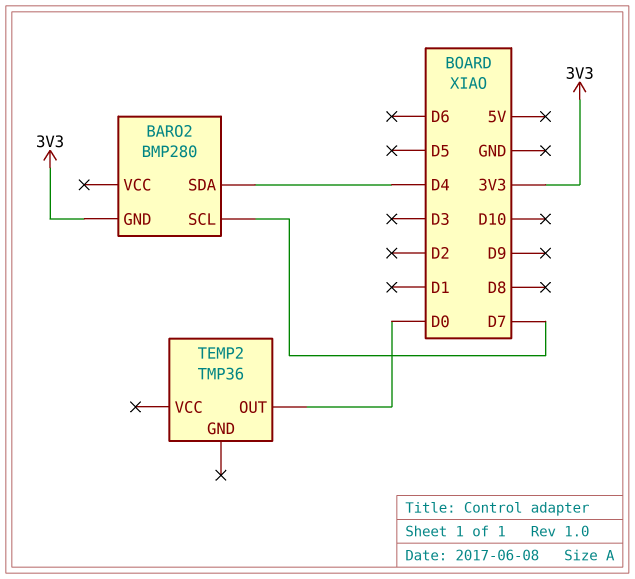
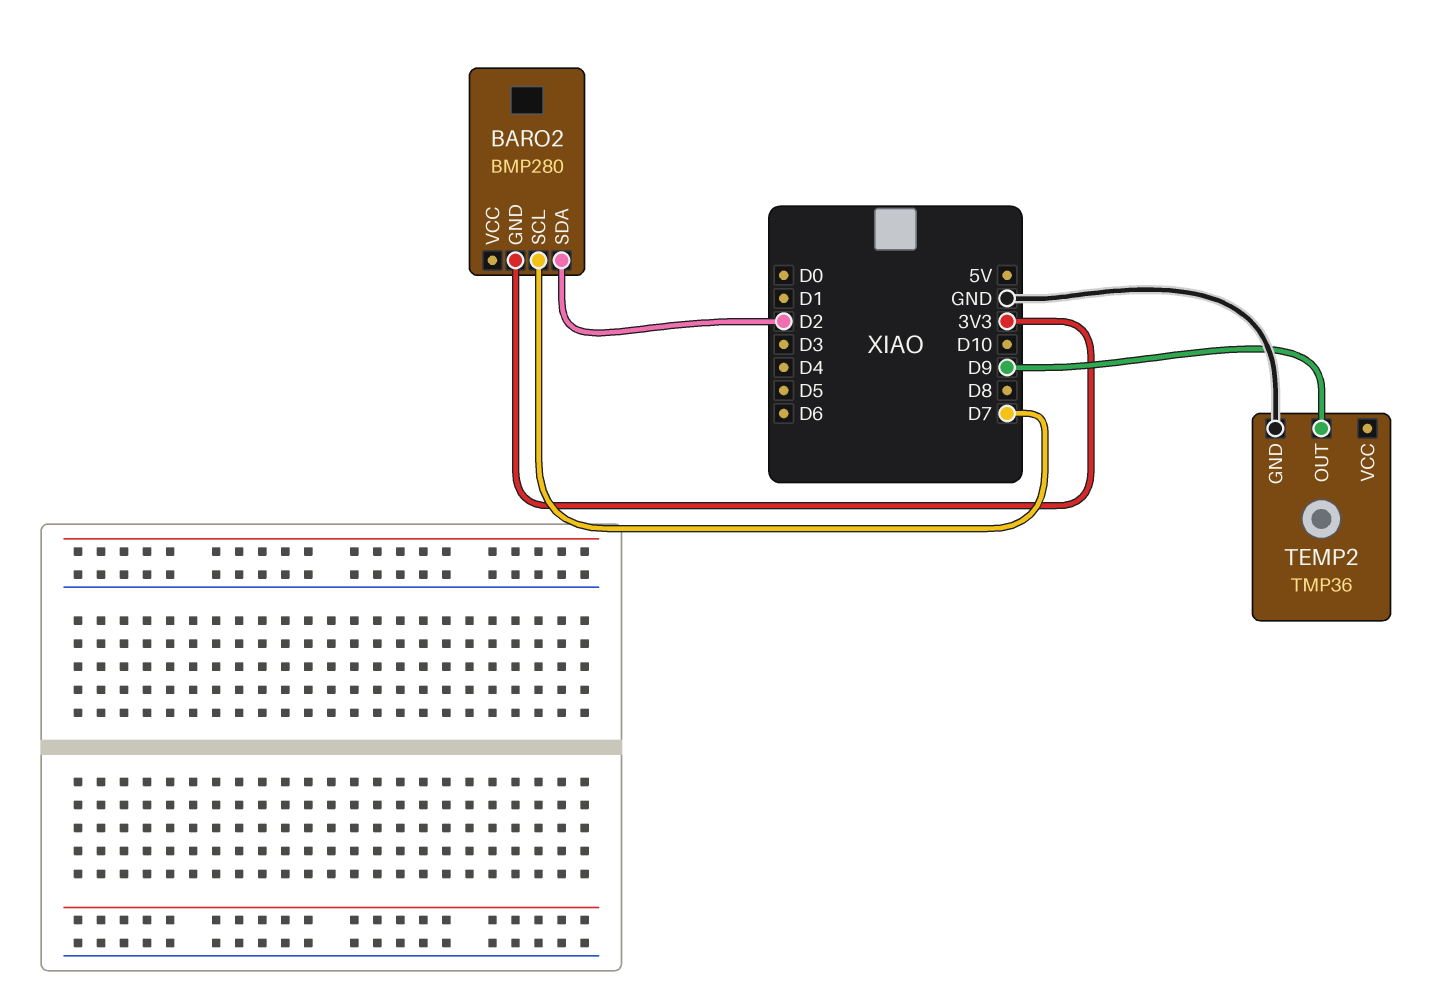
BARO2 pin SDA: D4 -> D2
TEMP2 pin GND: none -> GND
TEMP2 pin OUT: D0 -> D9

